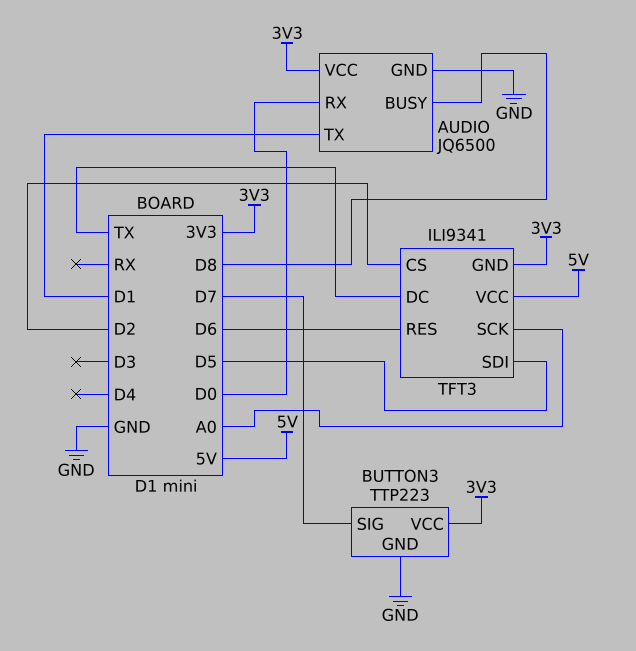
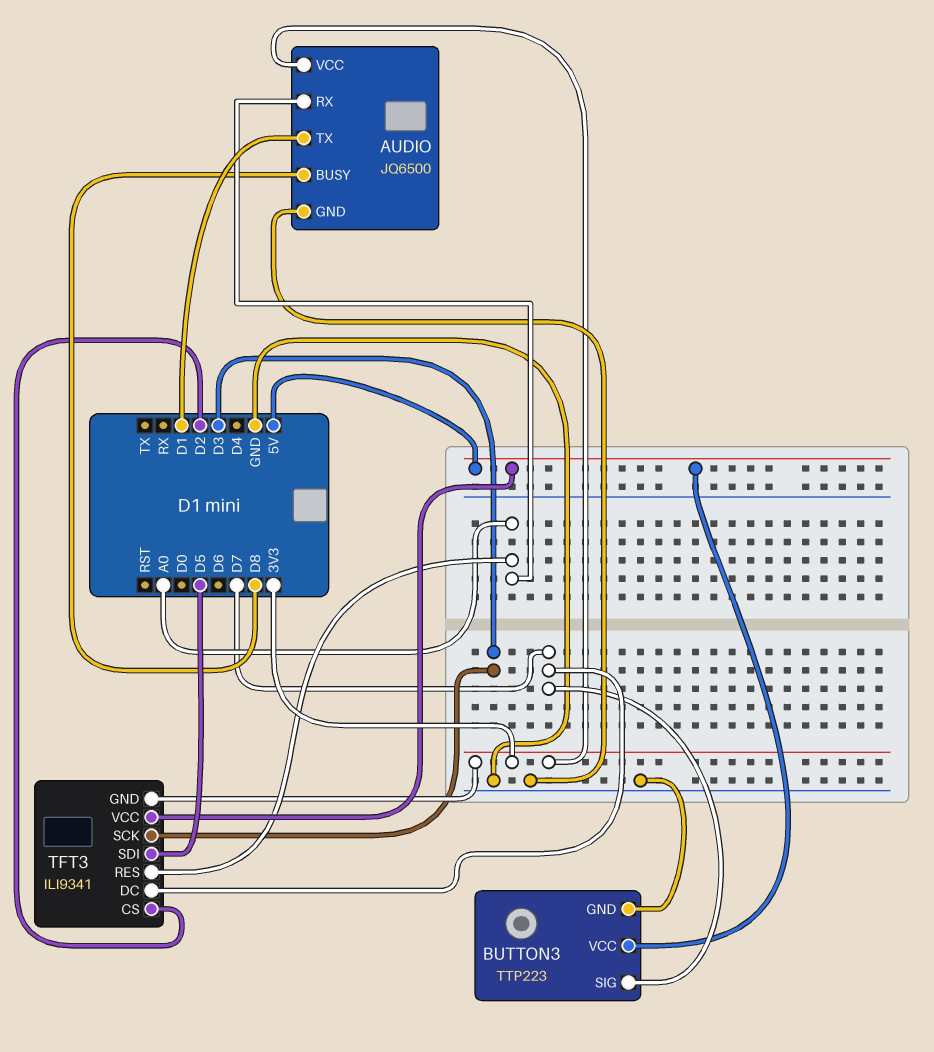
AUDIO pin RX: D0 -> A0
BUTTON3 pin VCC: 3V3 -> 5V
TFT3 pin DC: TX -> D7
TFT3 pin RES: D6 -> A0
TFT3 pin SCK: A0 -> D3

